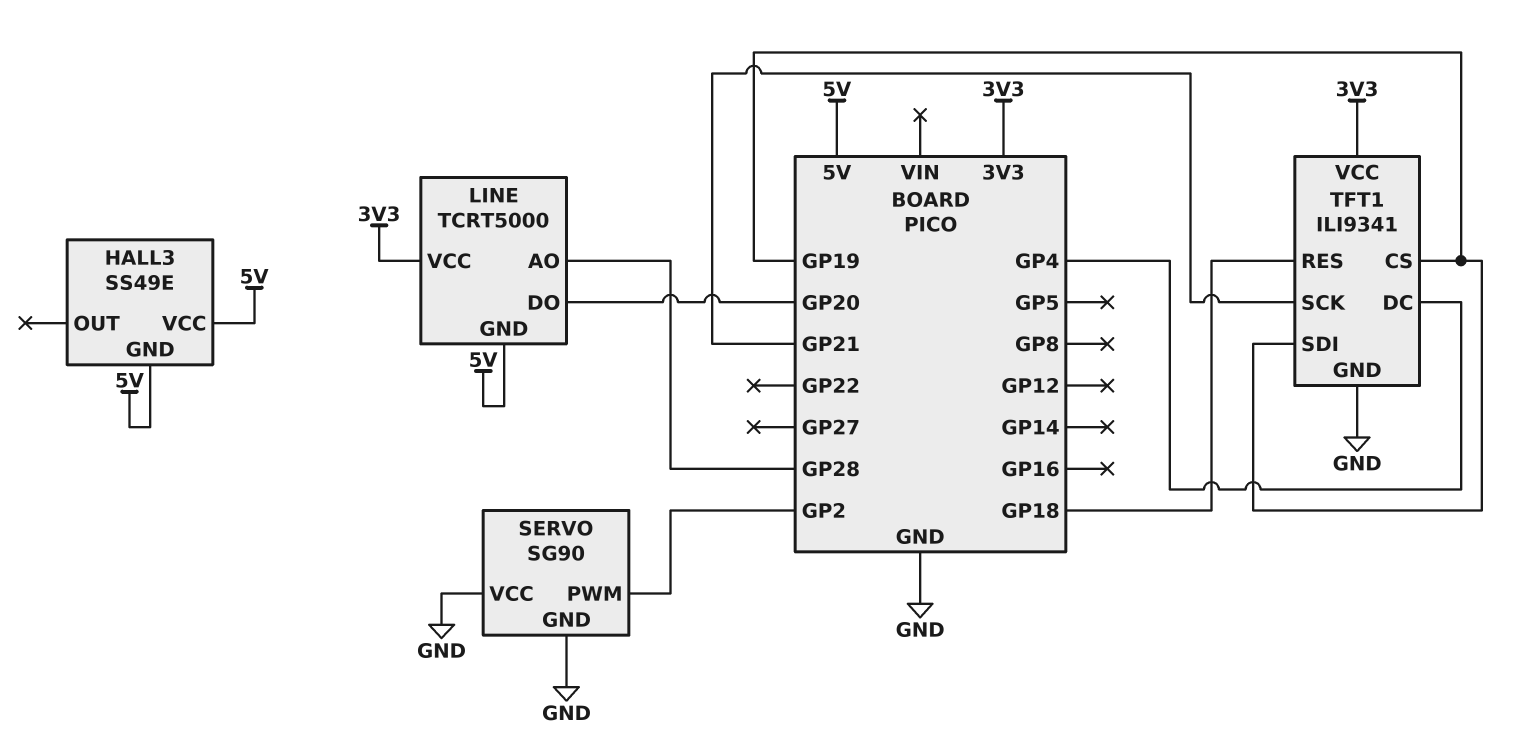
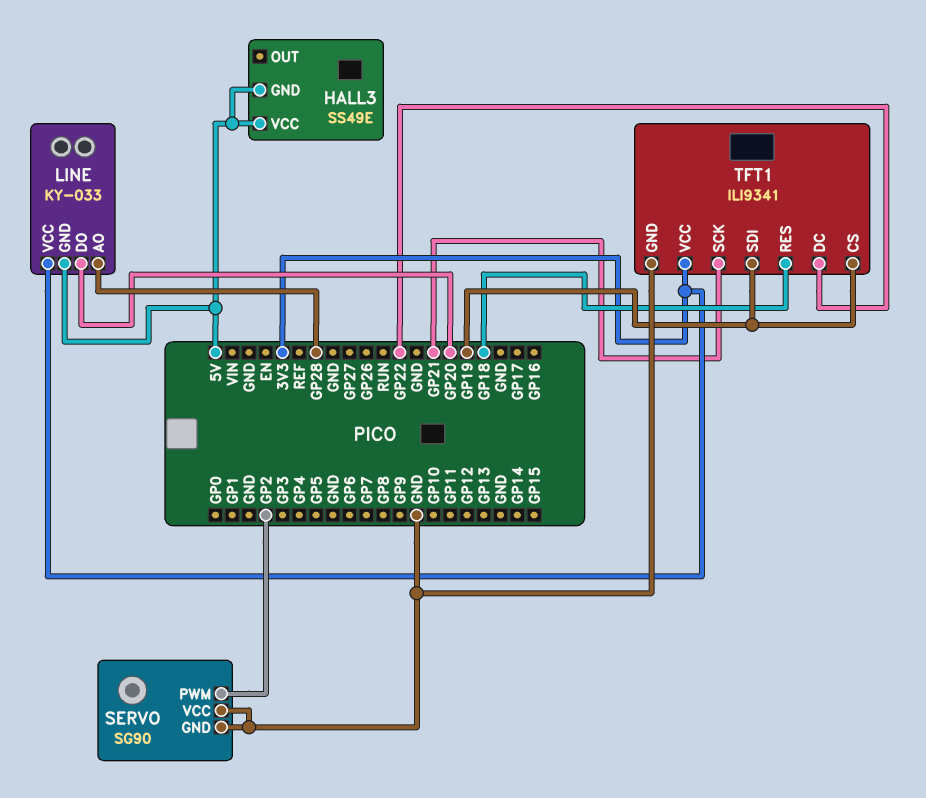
LINE: TCRT5000 -> KY-033
TFT1 pin DC: GP4 -> GP22

